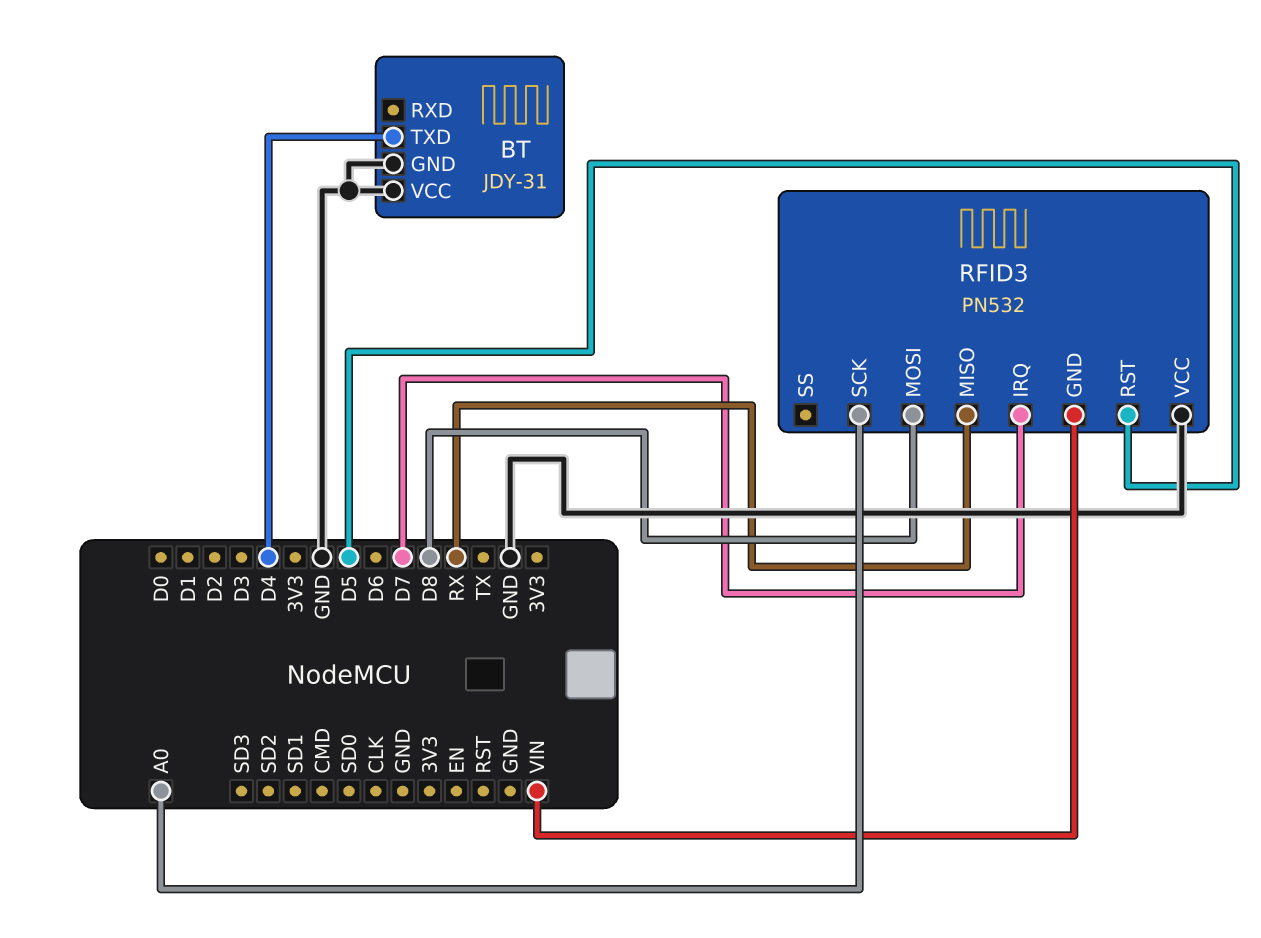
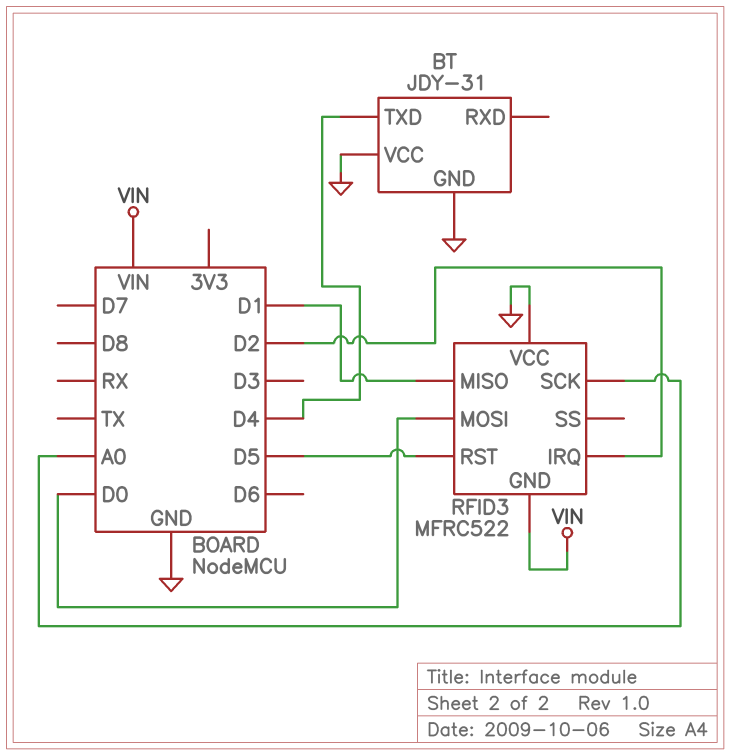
RFID3: PN532 -> MFRC522
RFID3 pin IRQ: D7 -> D2
RFID3 pin MISO: RX -> D1
RFID3 pin MOSI: D8 -> D0

